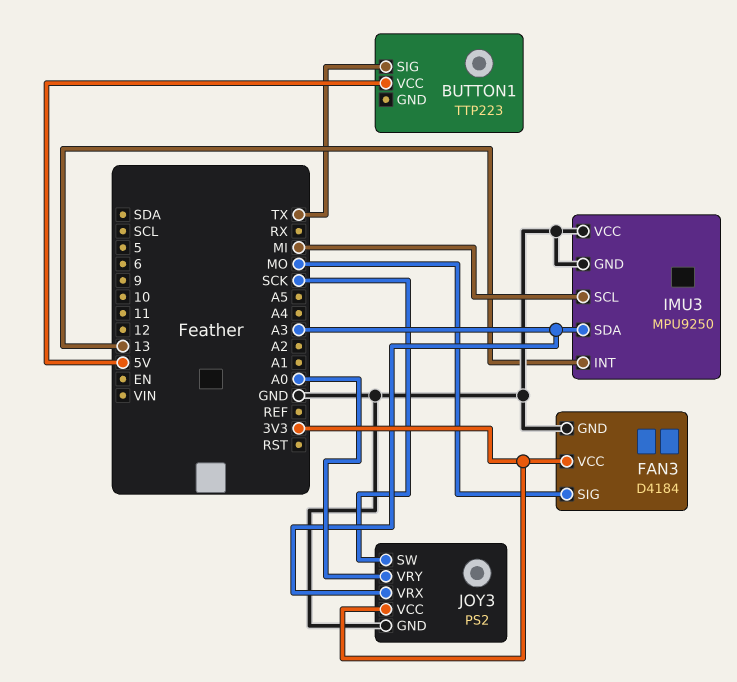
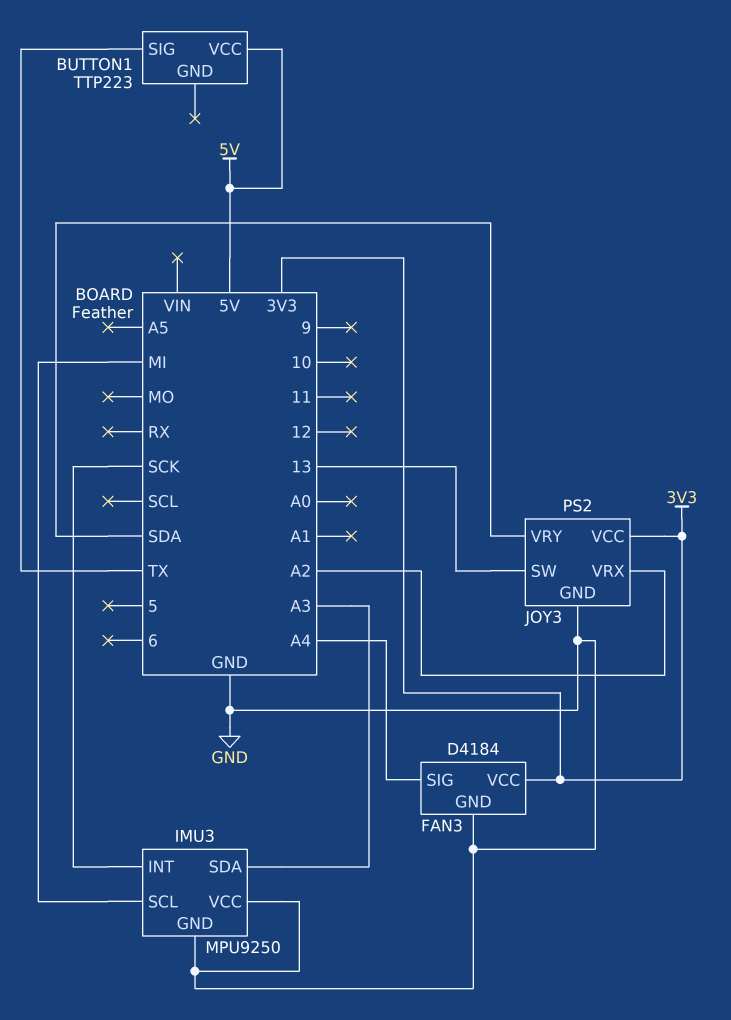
FAN3 pin SIG: MO -> A4
IMU3 pin INT: 13 -> SCK
JOY3 pin SW: SCK -> 13
JOY3 pin VRX: A3 -> A2
JOY3 pin VRY: A0 -> SDA

